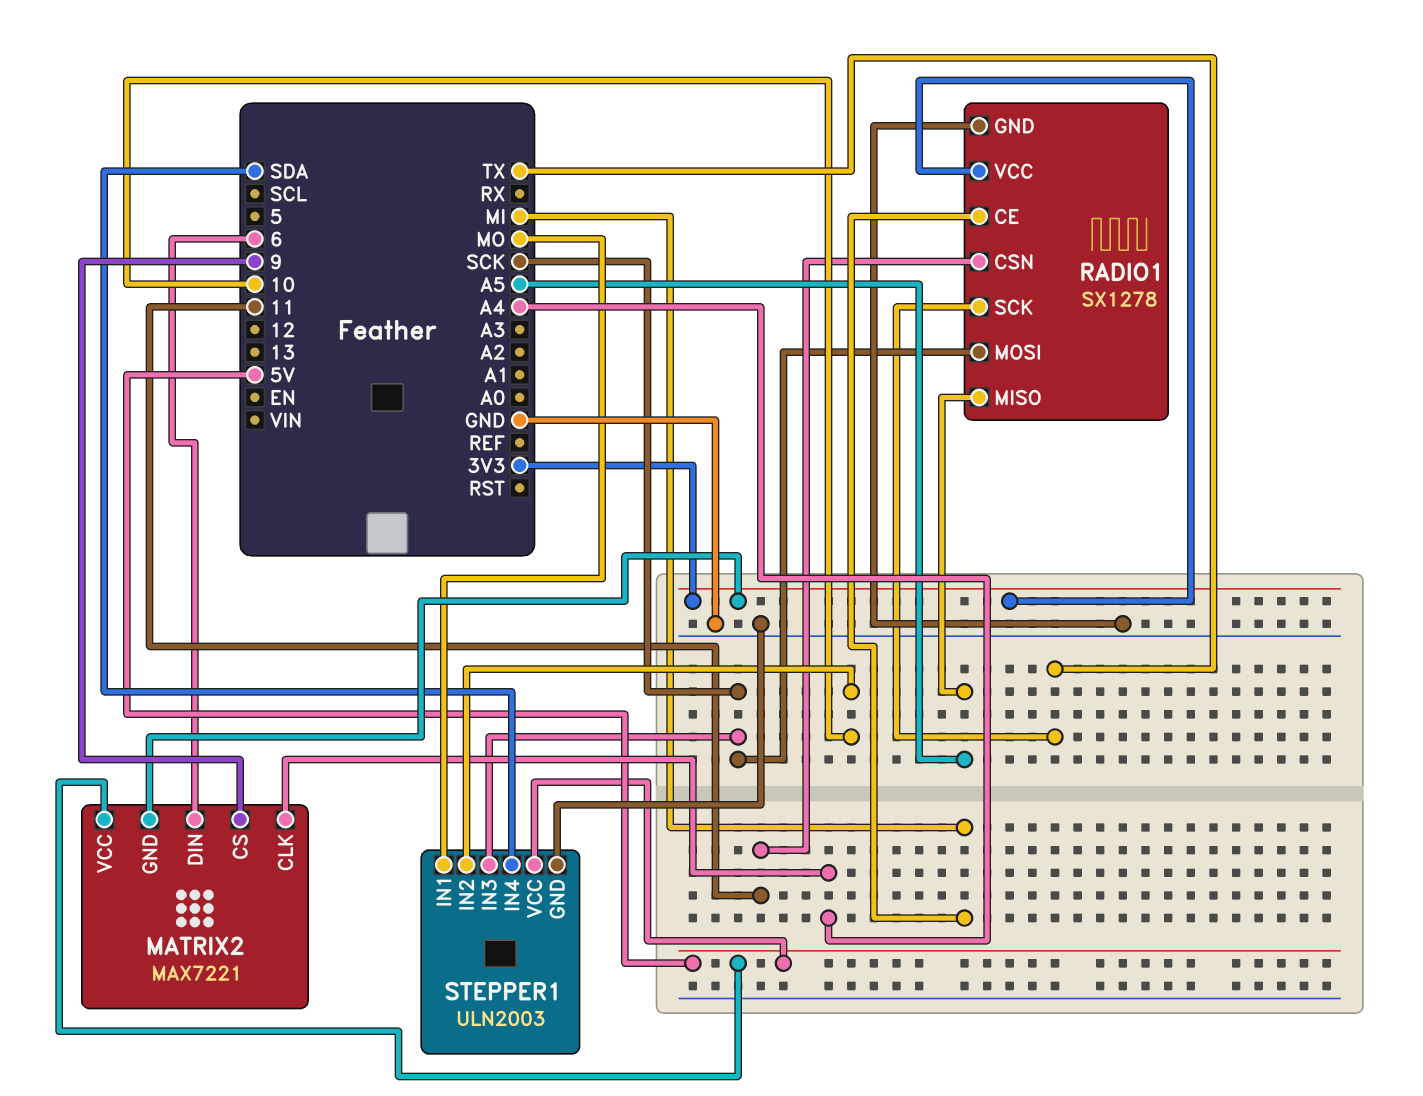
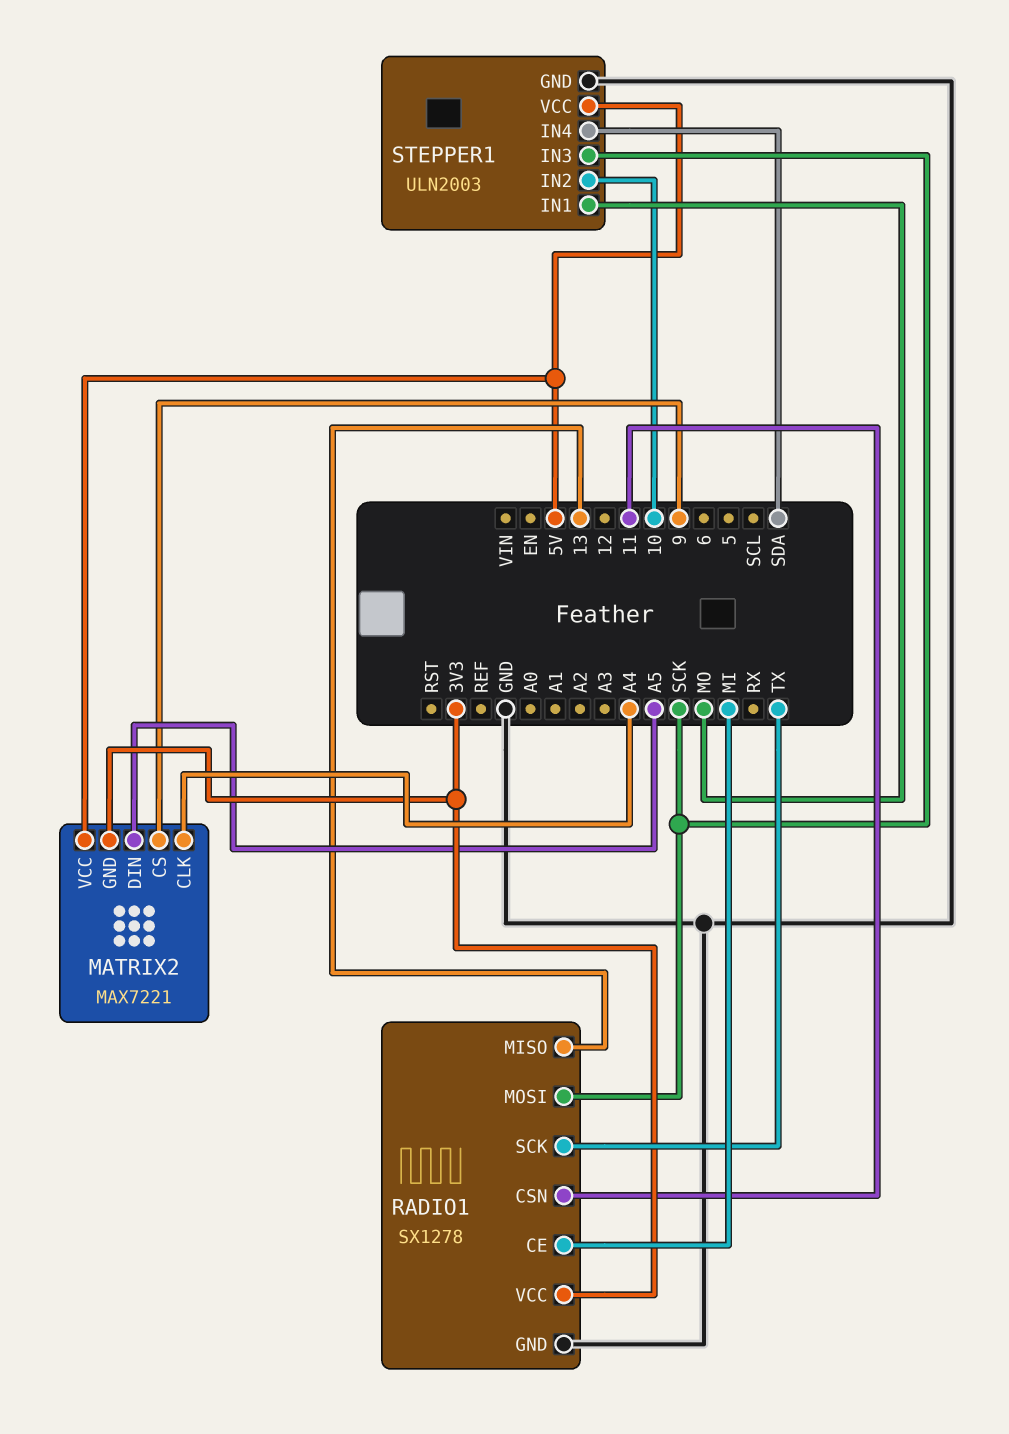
MATRIX2 pin DIN: 6 -> A5
RADIO1 pin MISO: A5 -> 13

